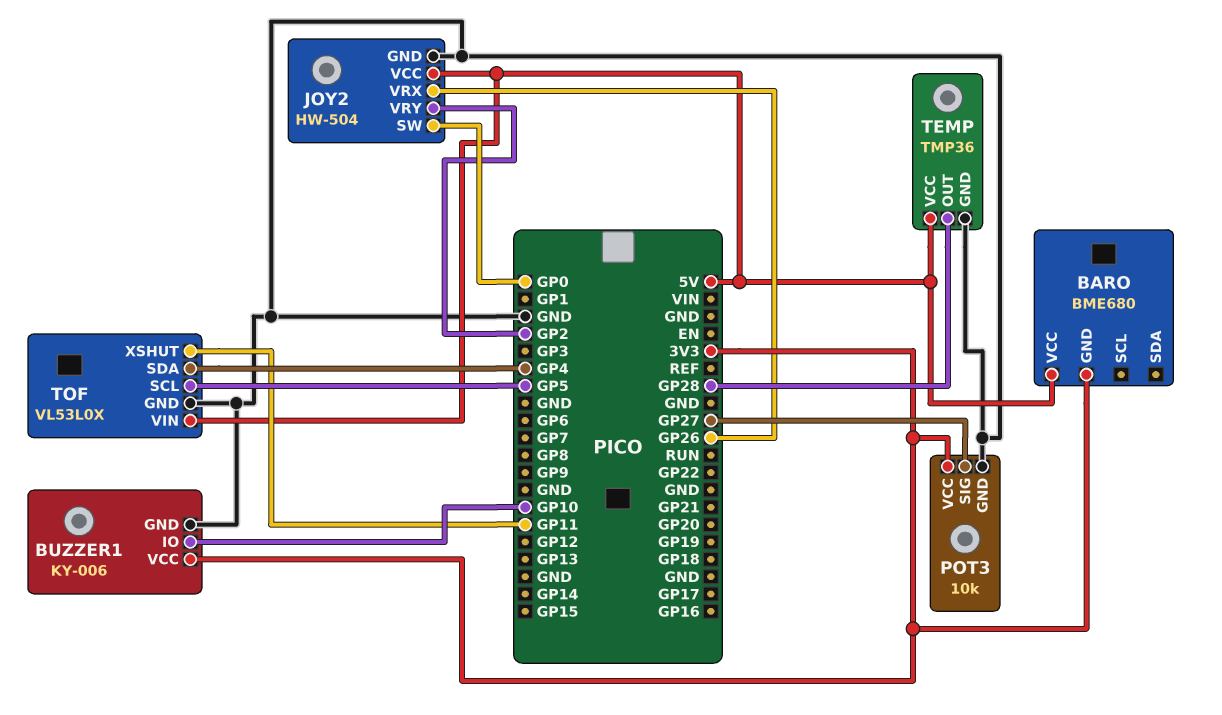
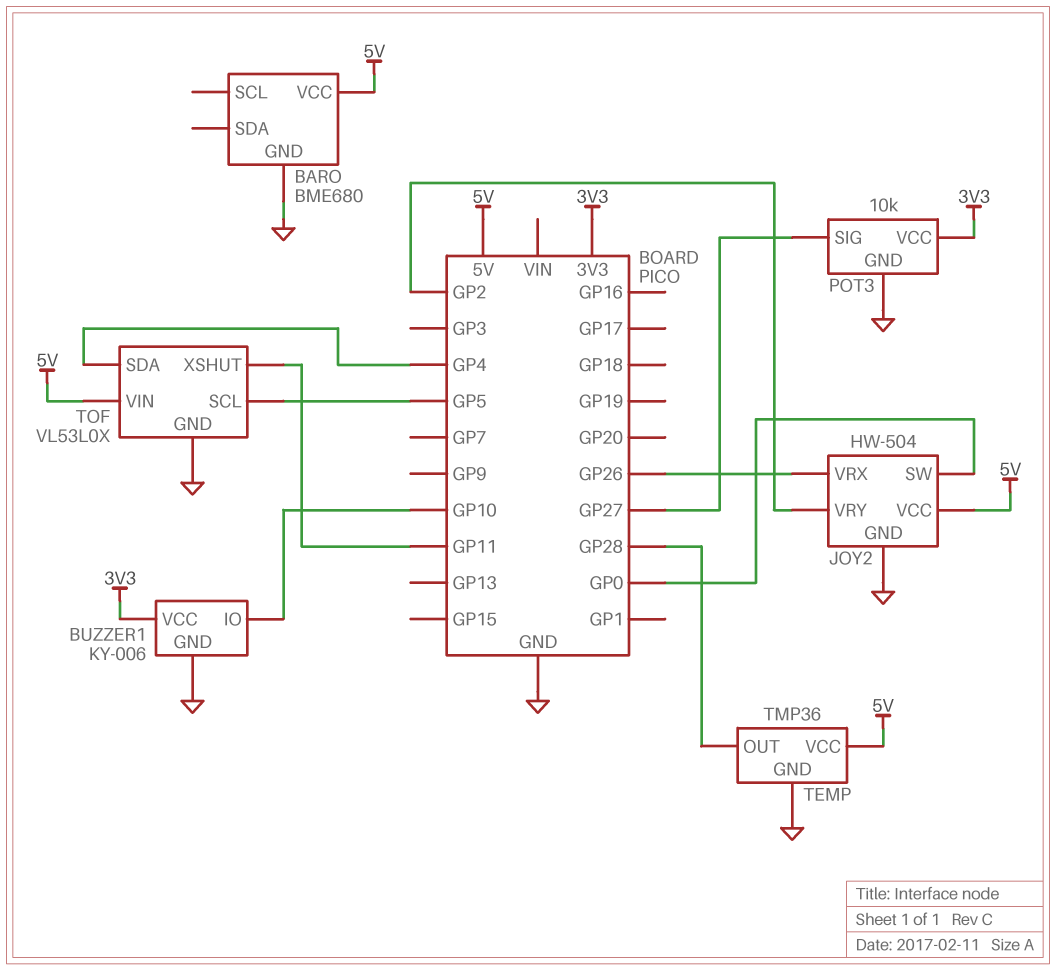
BARO pin GND: 3V3 -> GND

